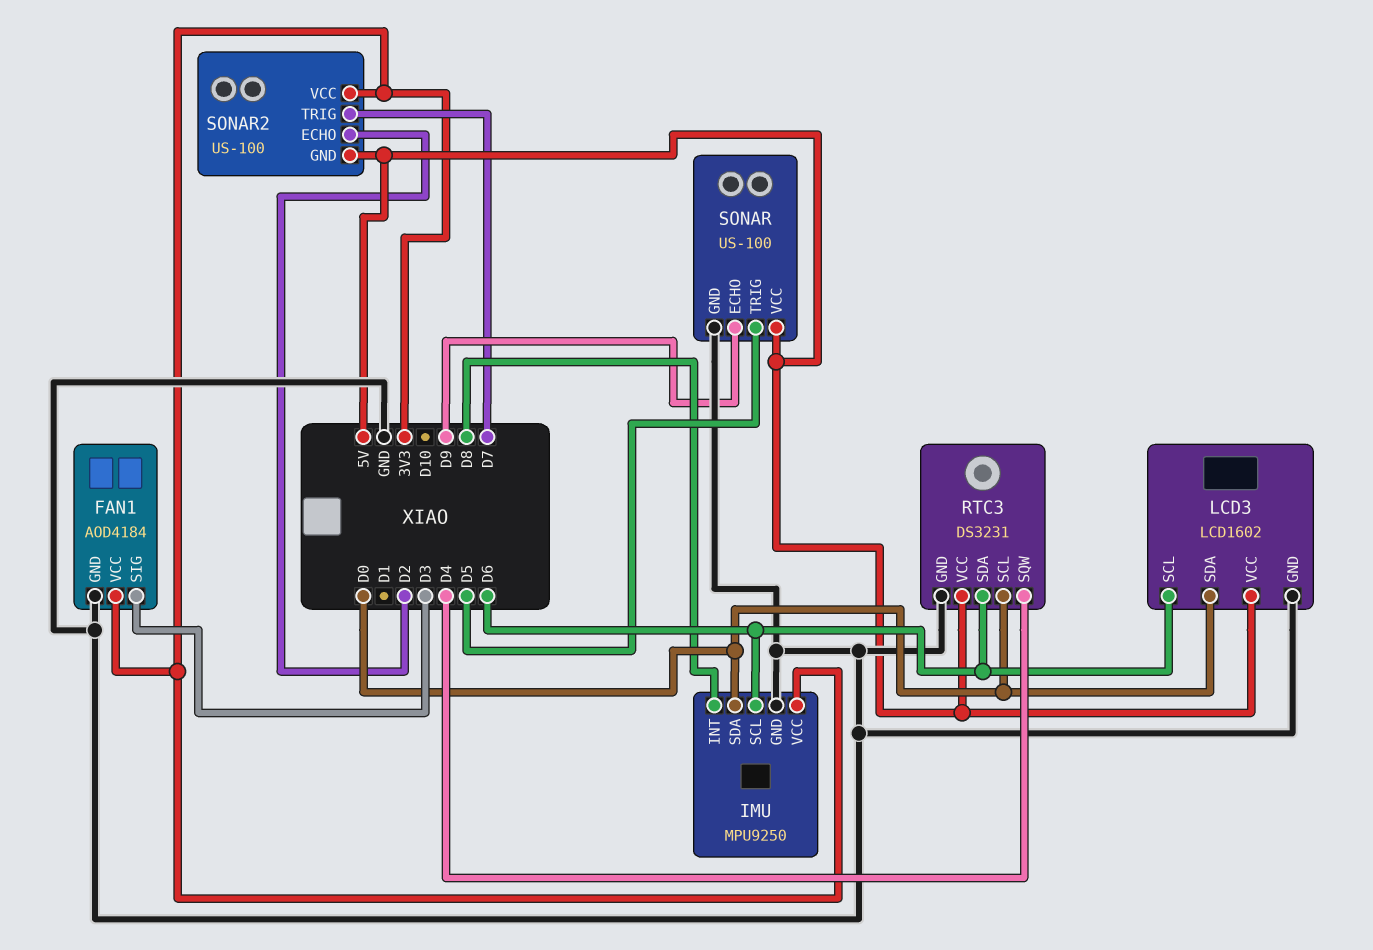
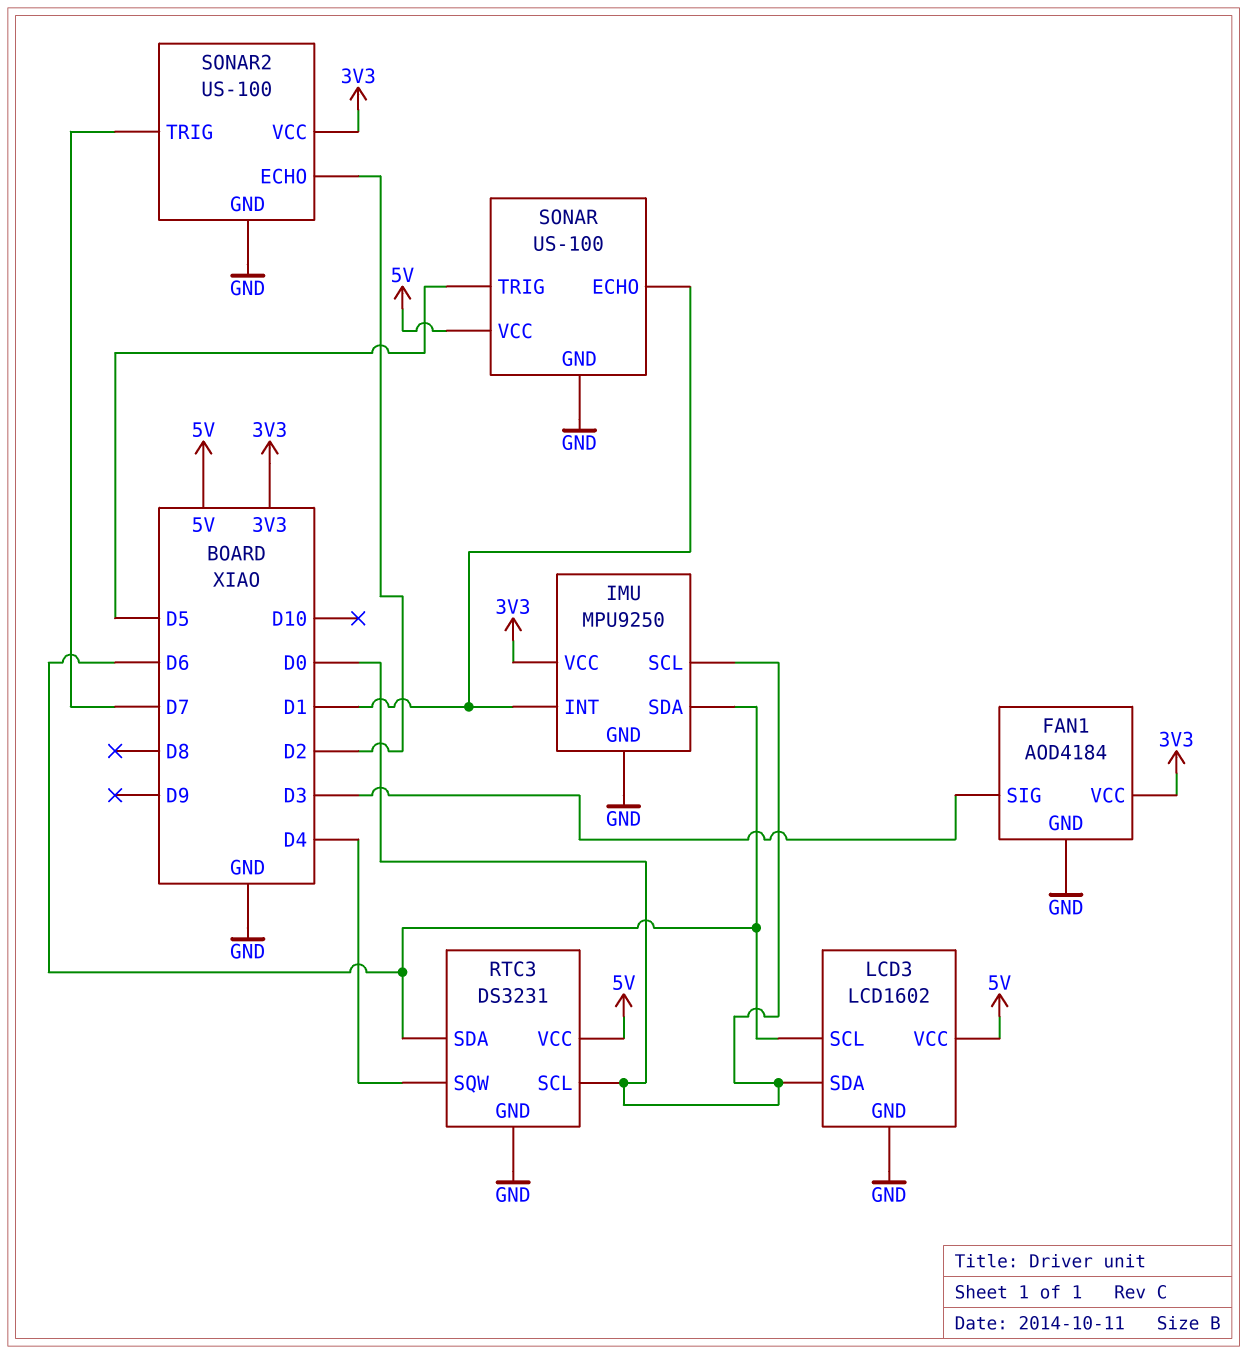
IMU pin INT: D8 -> D1
IMU pin SCL: D6 -> D0
IMU pin SDA: D0 -> D6
SONAR pin ECHO: D9 -> D1
SONAR2 pin GND: 5V -> GND

